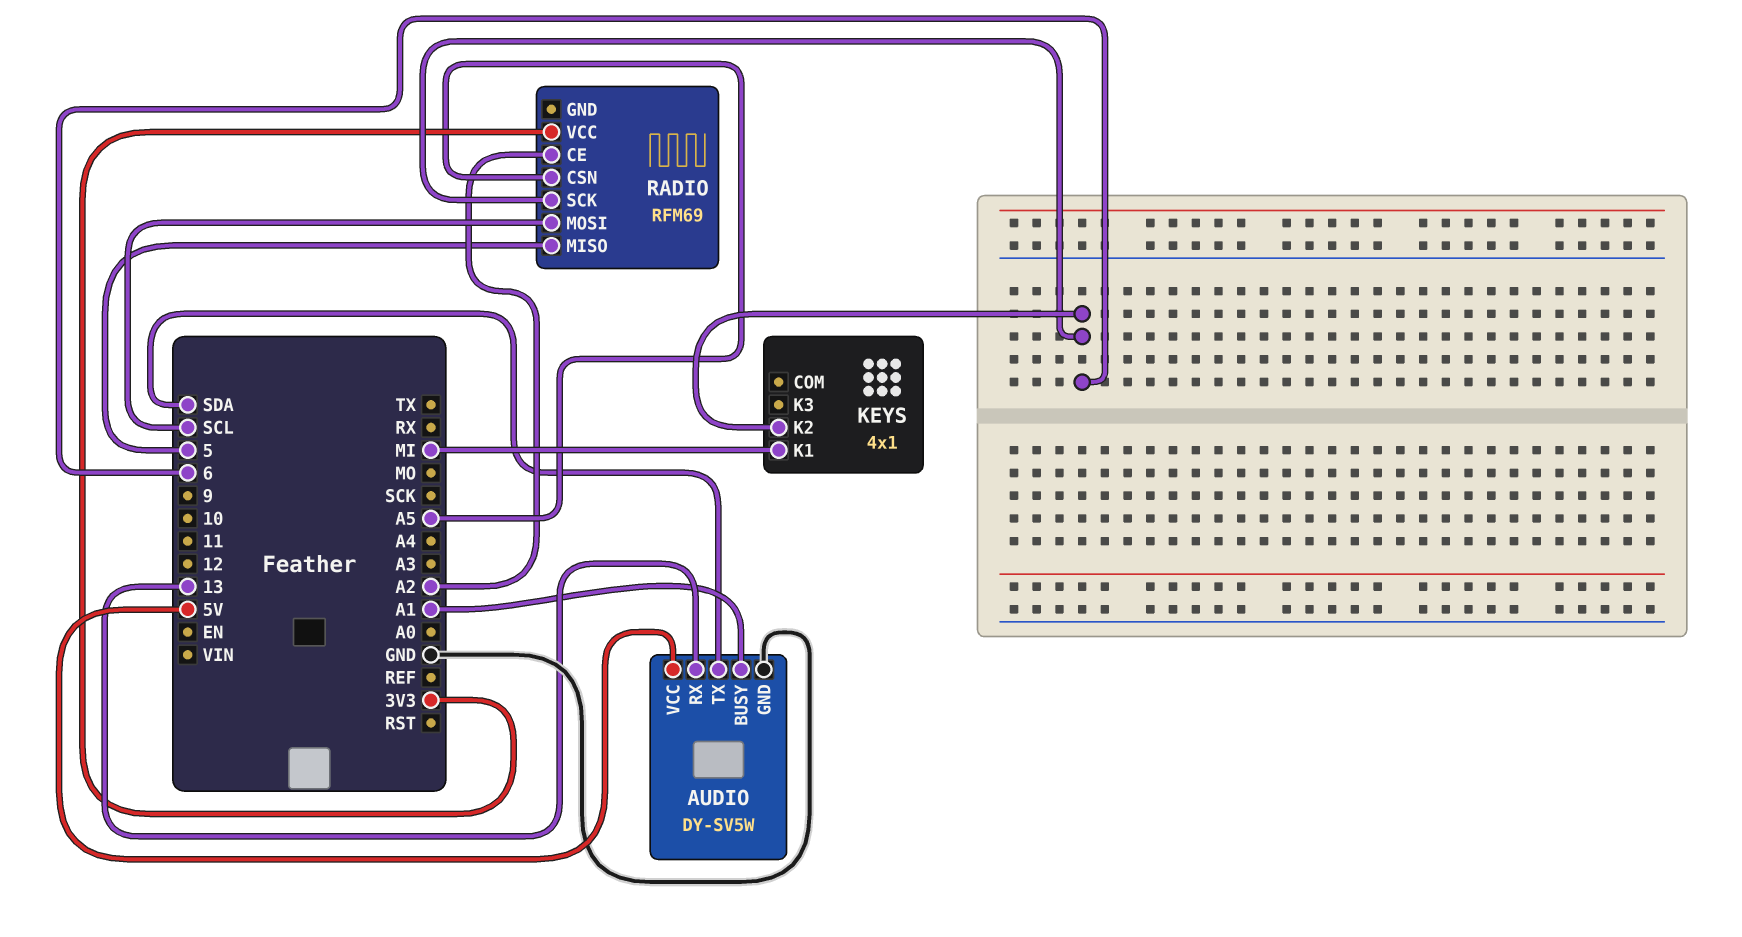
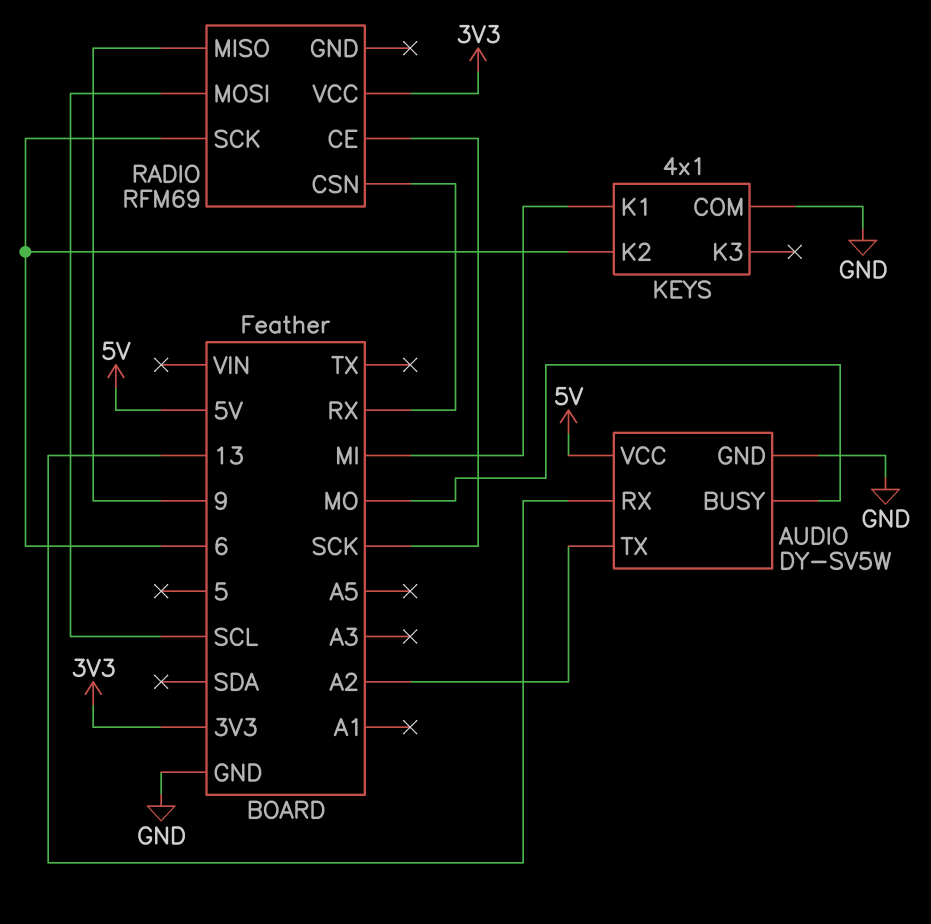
AUDIO pin BUSY: A1 -> MO
AUDIO pin TX: SDA -> A2
KEYS pin COM: none -> GND
RADIO pin CE: A2 -> SCK
RADIO pin CSN: A5 -> RX
RADIO pin MISO: 5 -> 9

